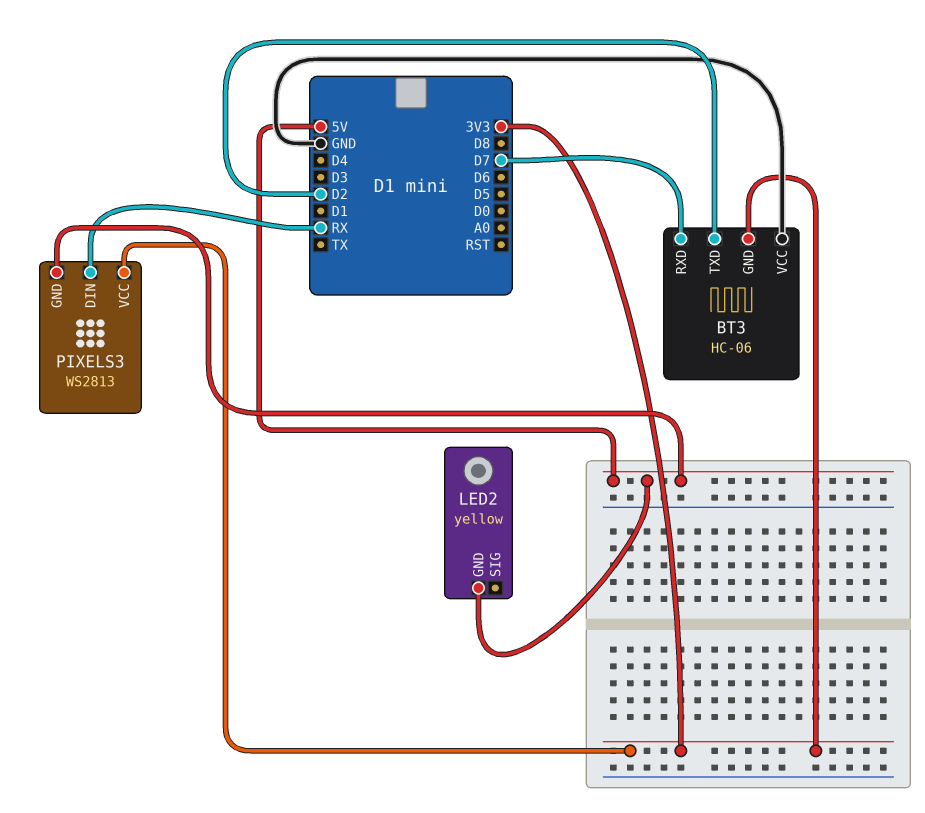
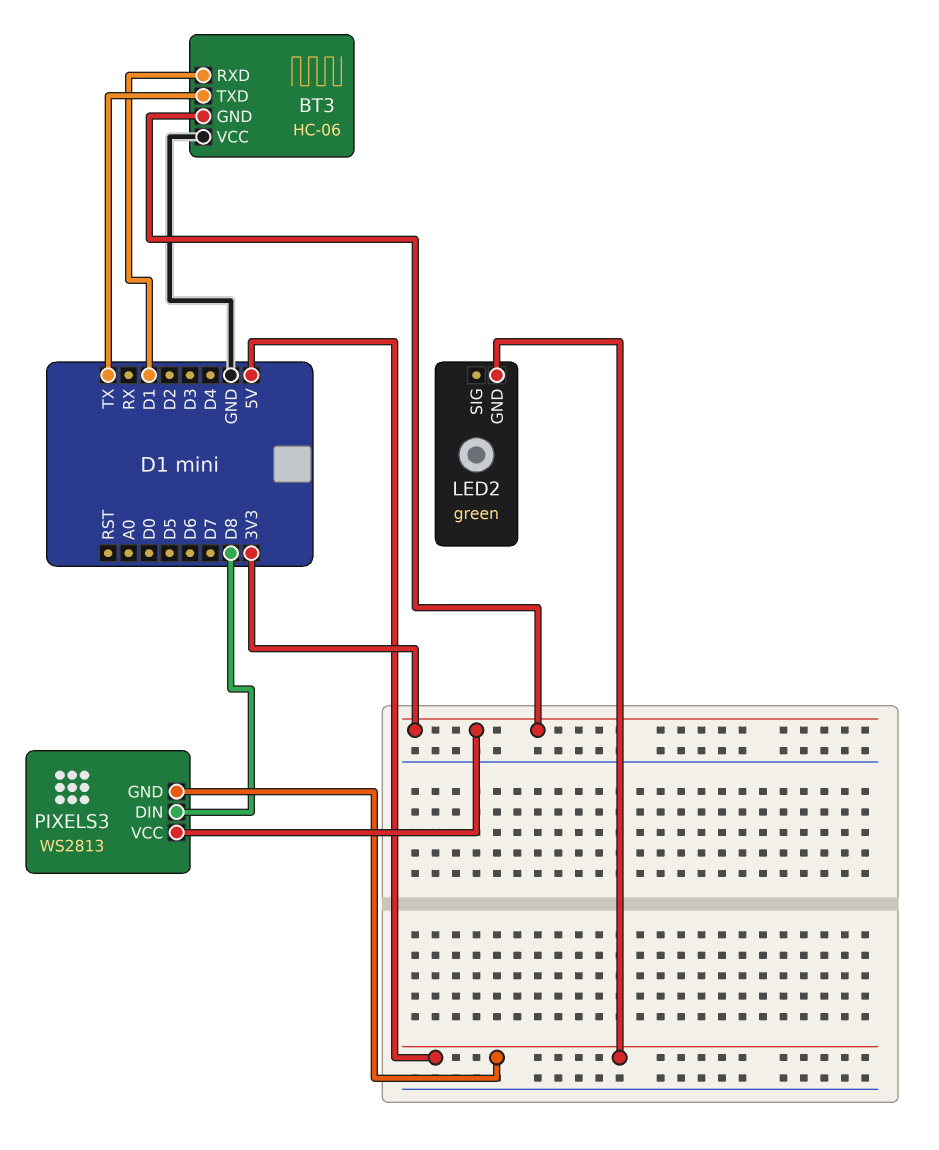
BT3 pin RXD: D7 -> D1
BT3 pin TXD: D2 -> TX
LED2: yellow -> green
PIXELS3 pin DIN: RX -> D8

